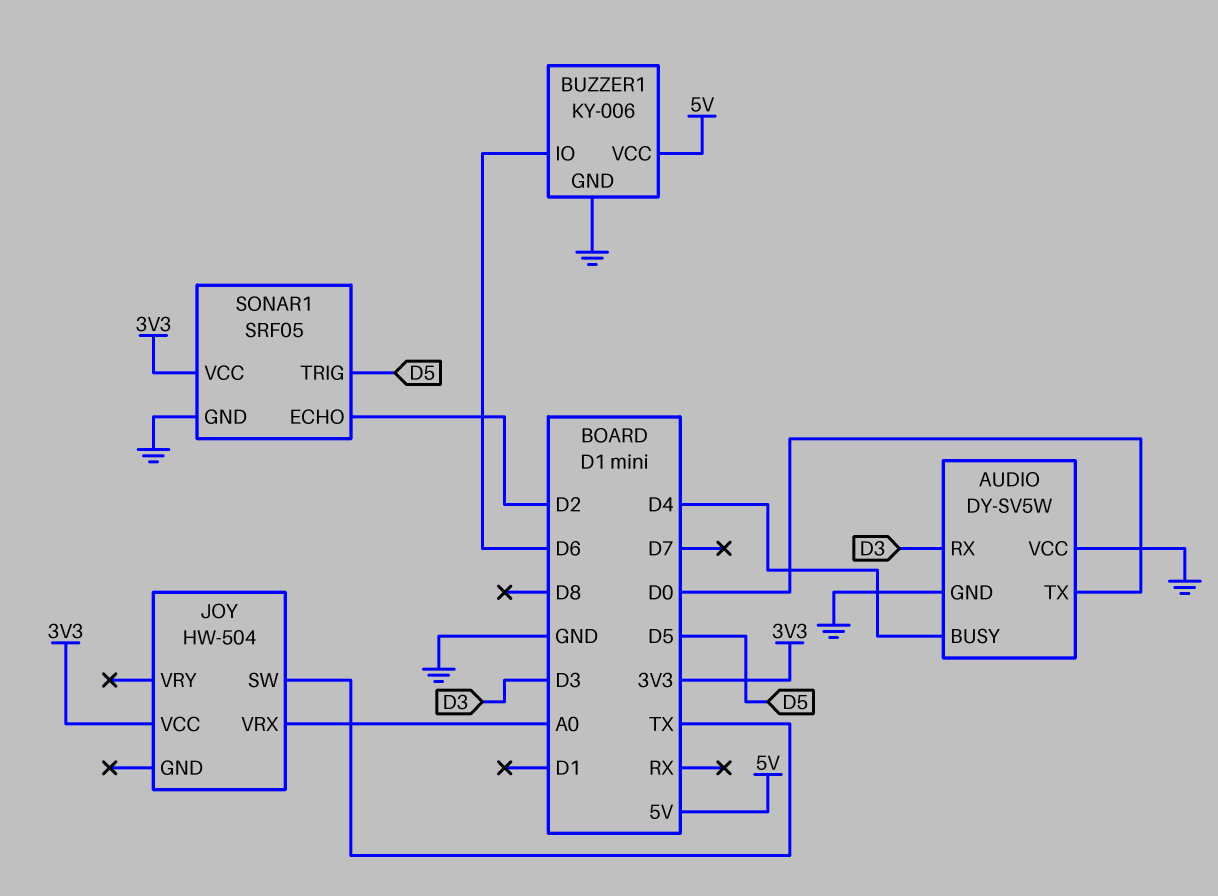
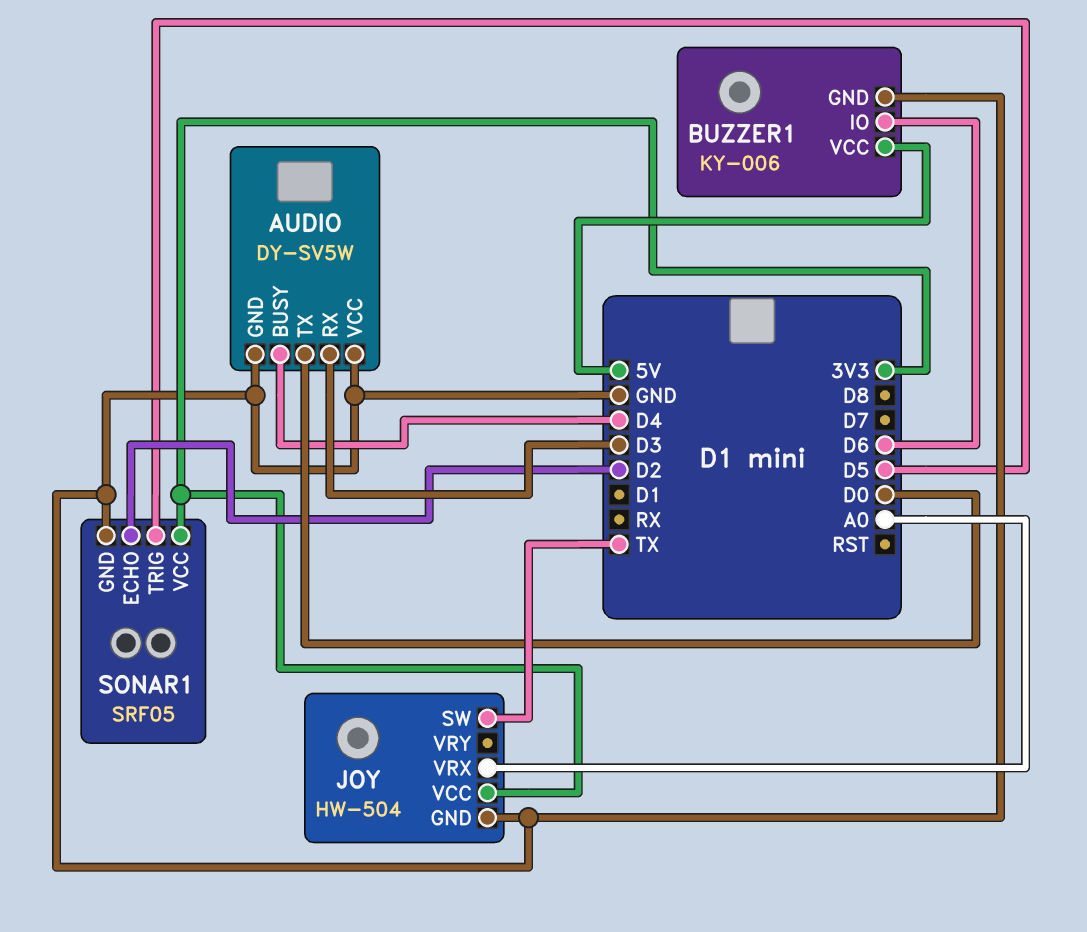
JOY pin GND: none -> GND

